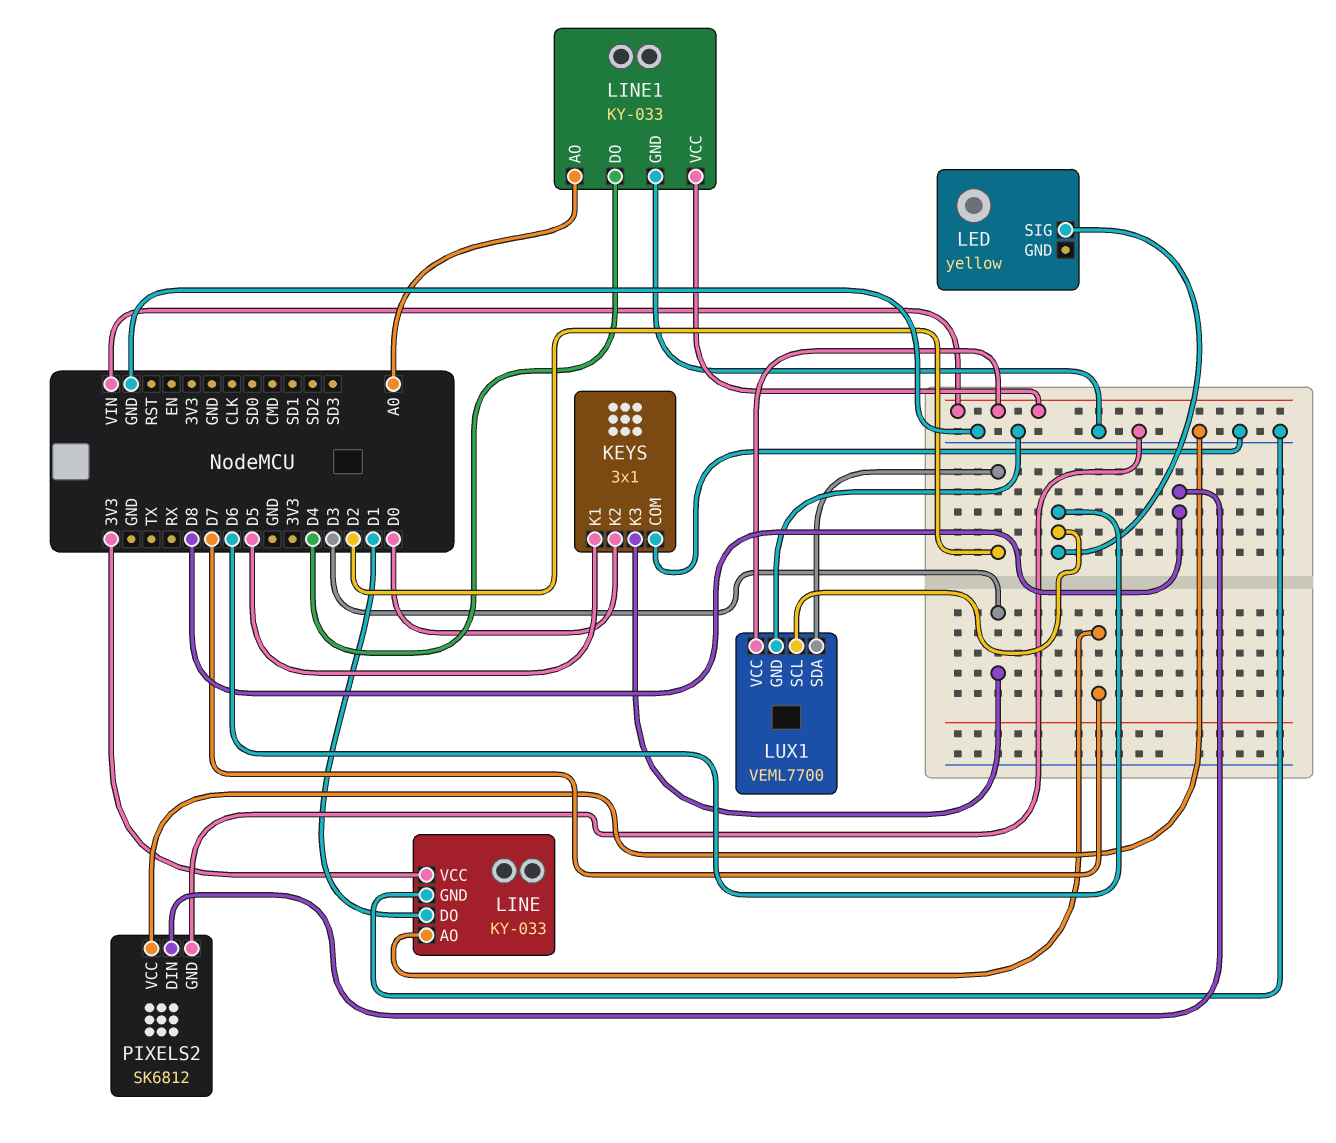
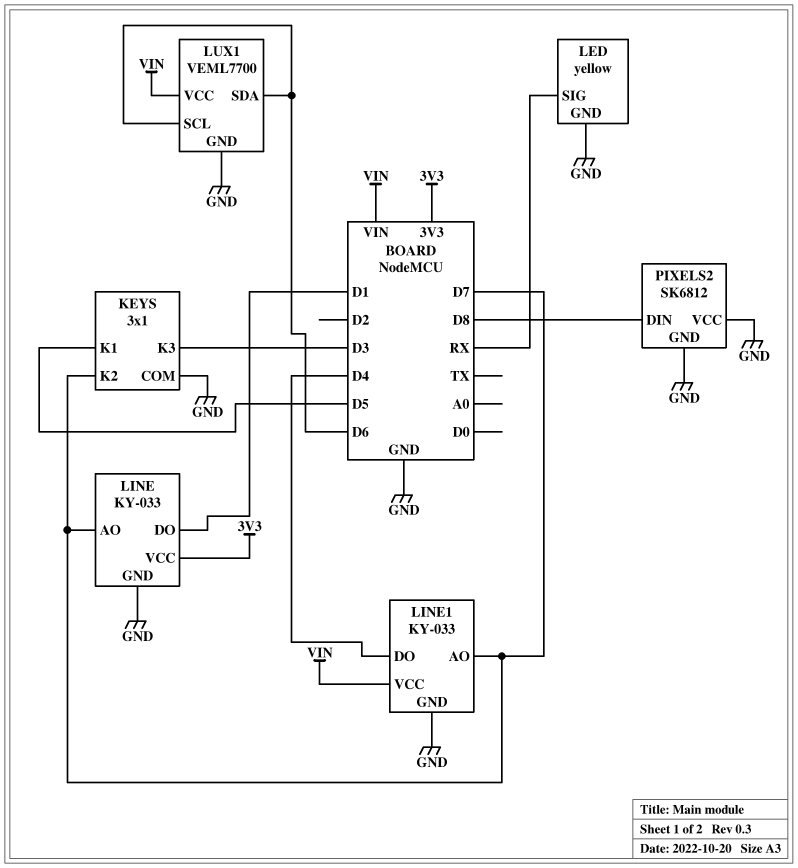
KEYS pin K2: D0 -> D7
LED pin GND: none -> GND
LED pin SIG: D6 -> RX
LINE1 pin AO: A0 -> D7
LUX1 pin SDA: D2 -> D6

